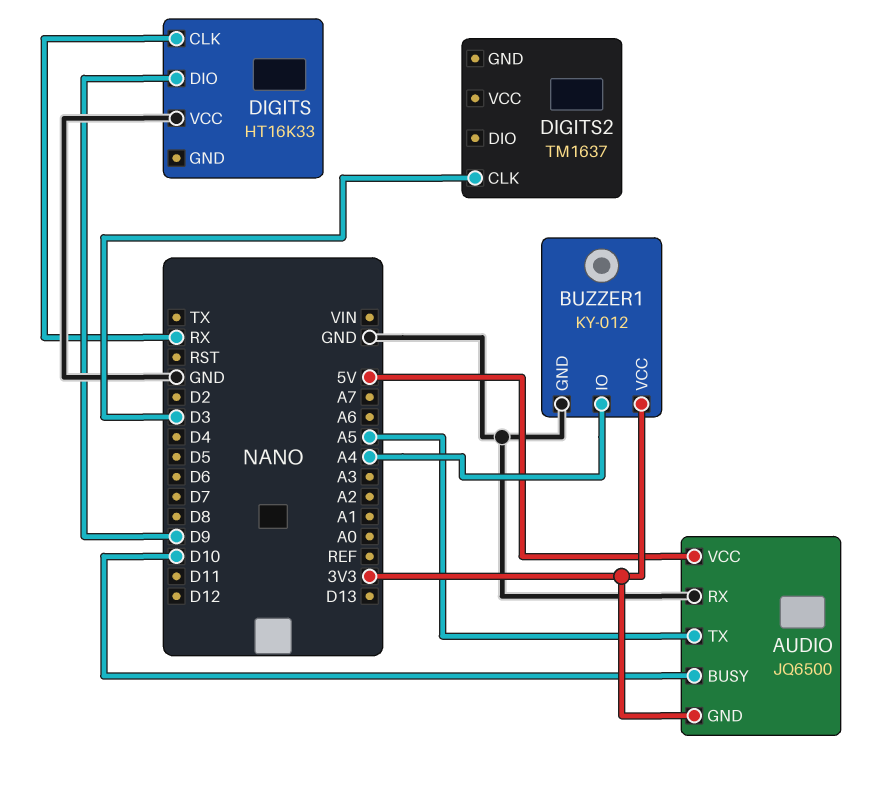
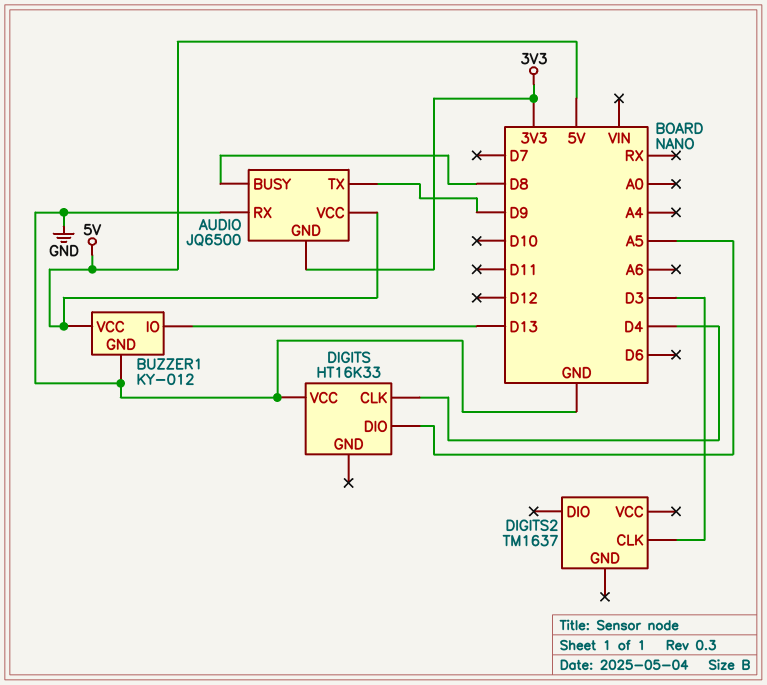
AUDIO pin BUSY: D10 -> D8
AUDIO pin TX: A5 -> D9
BUZZER1 pin IO: A4 -> D13
BUZZER1 pin VCC: 3V3 -> 5V
DIGITS pin CLK: RX -> D4
DIGITS pin DIO: D9 -> A5

